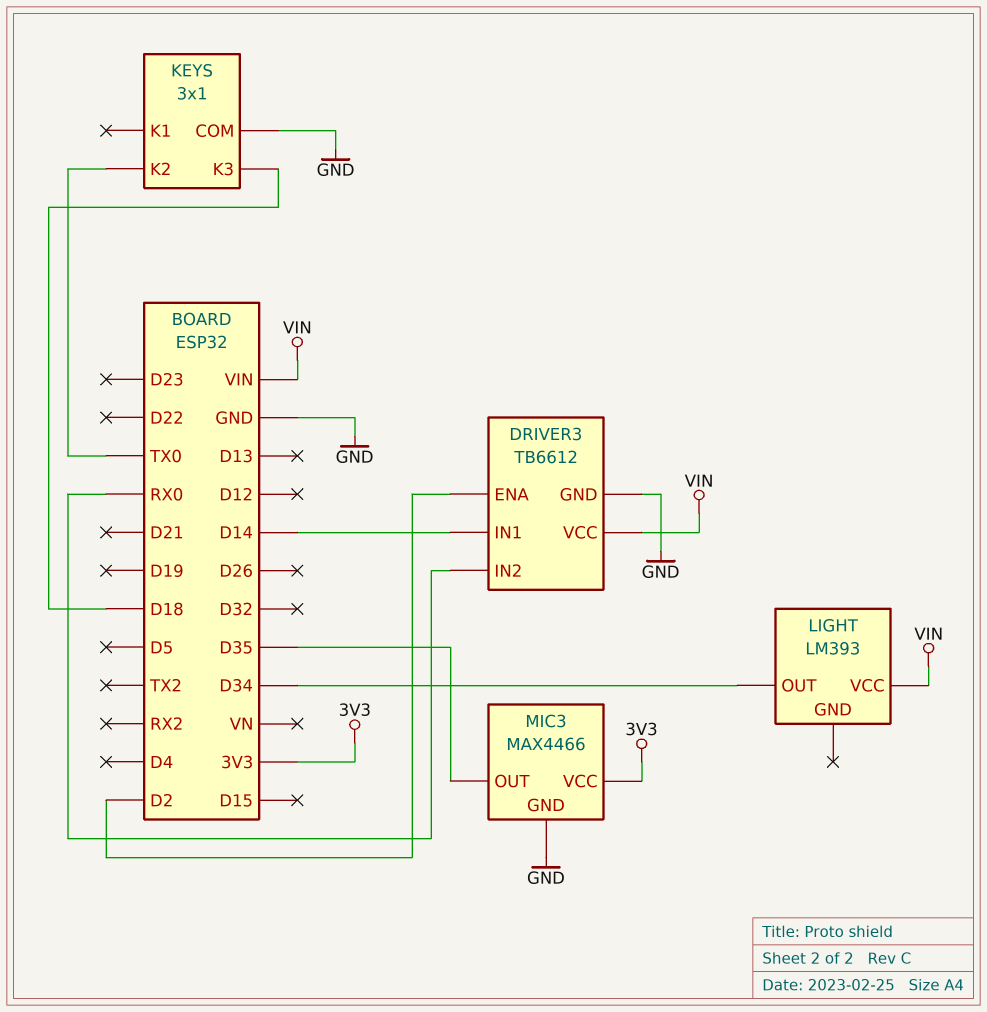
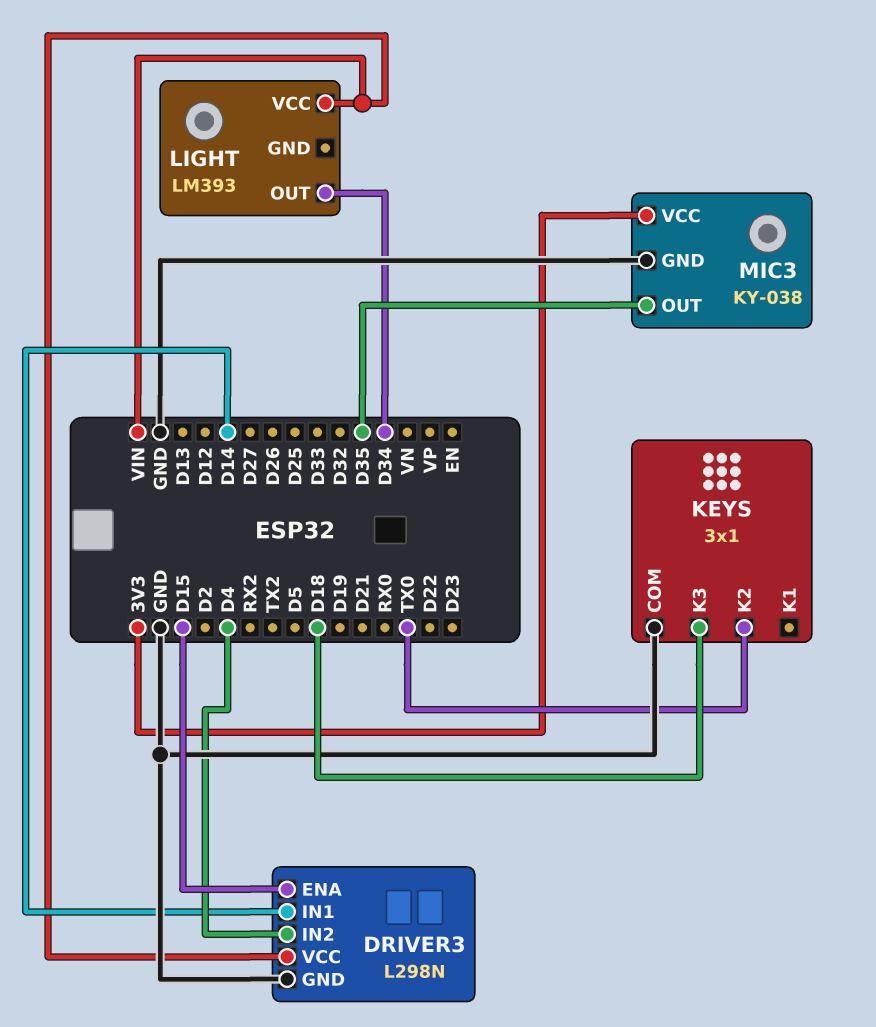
DRIVER3: TB6612 -> L298N
DRIVER3 pin ENA: D2 -> D15
DRIVER3 pin IN2: RX0 -> D4
MIC3: MAX4466 -> KY-038

